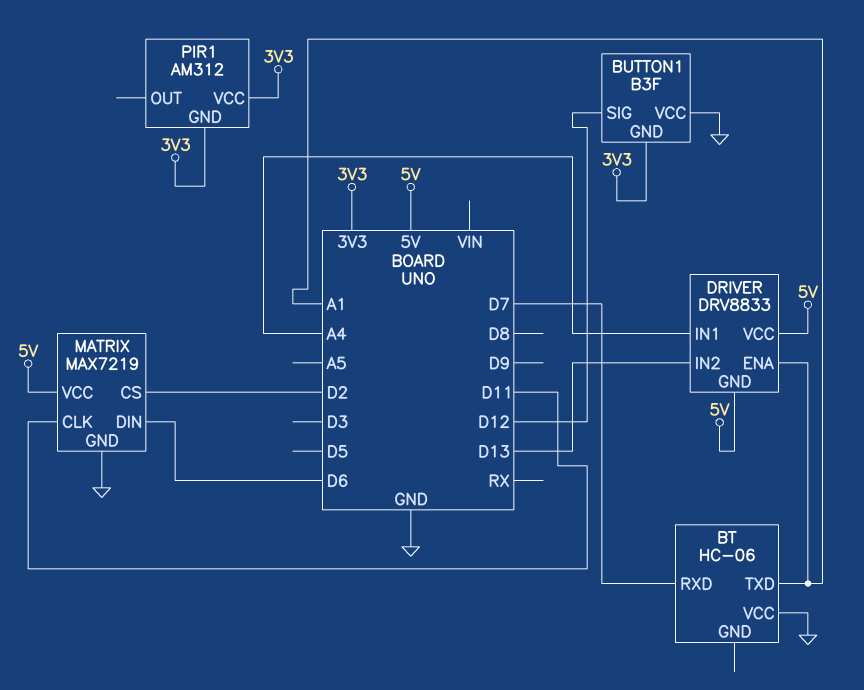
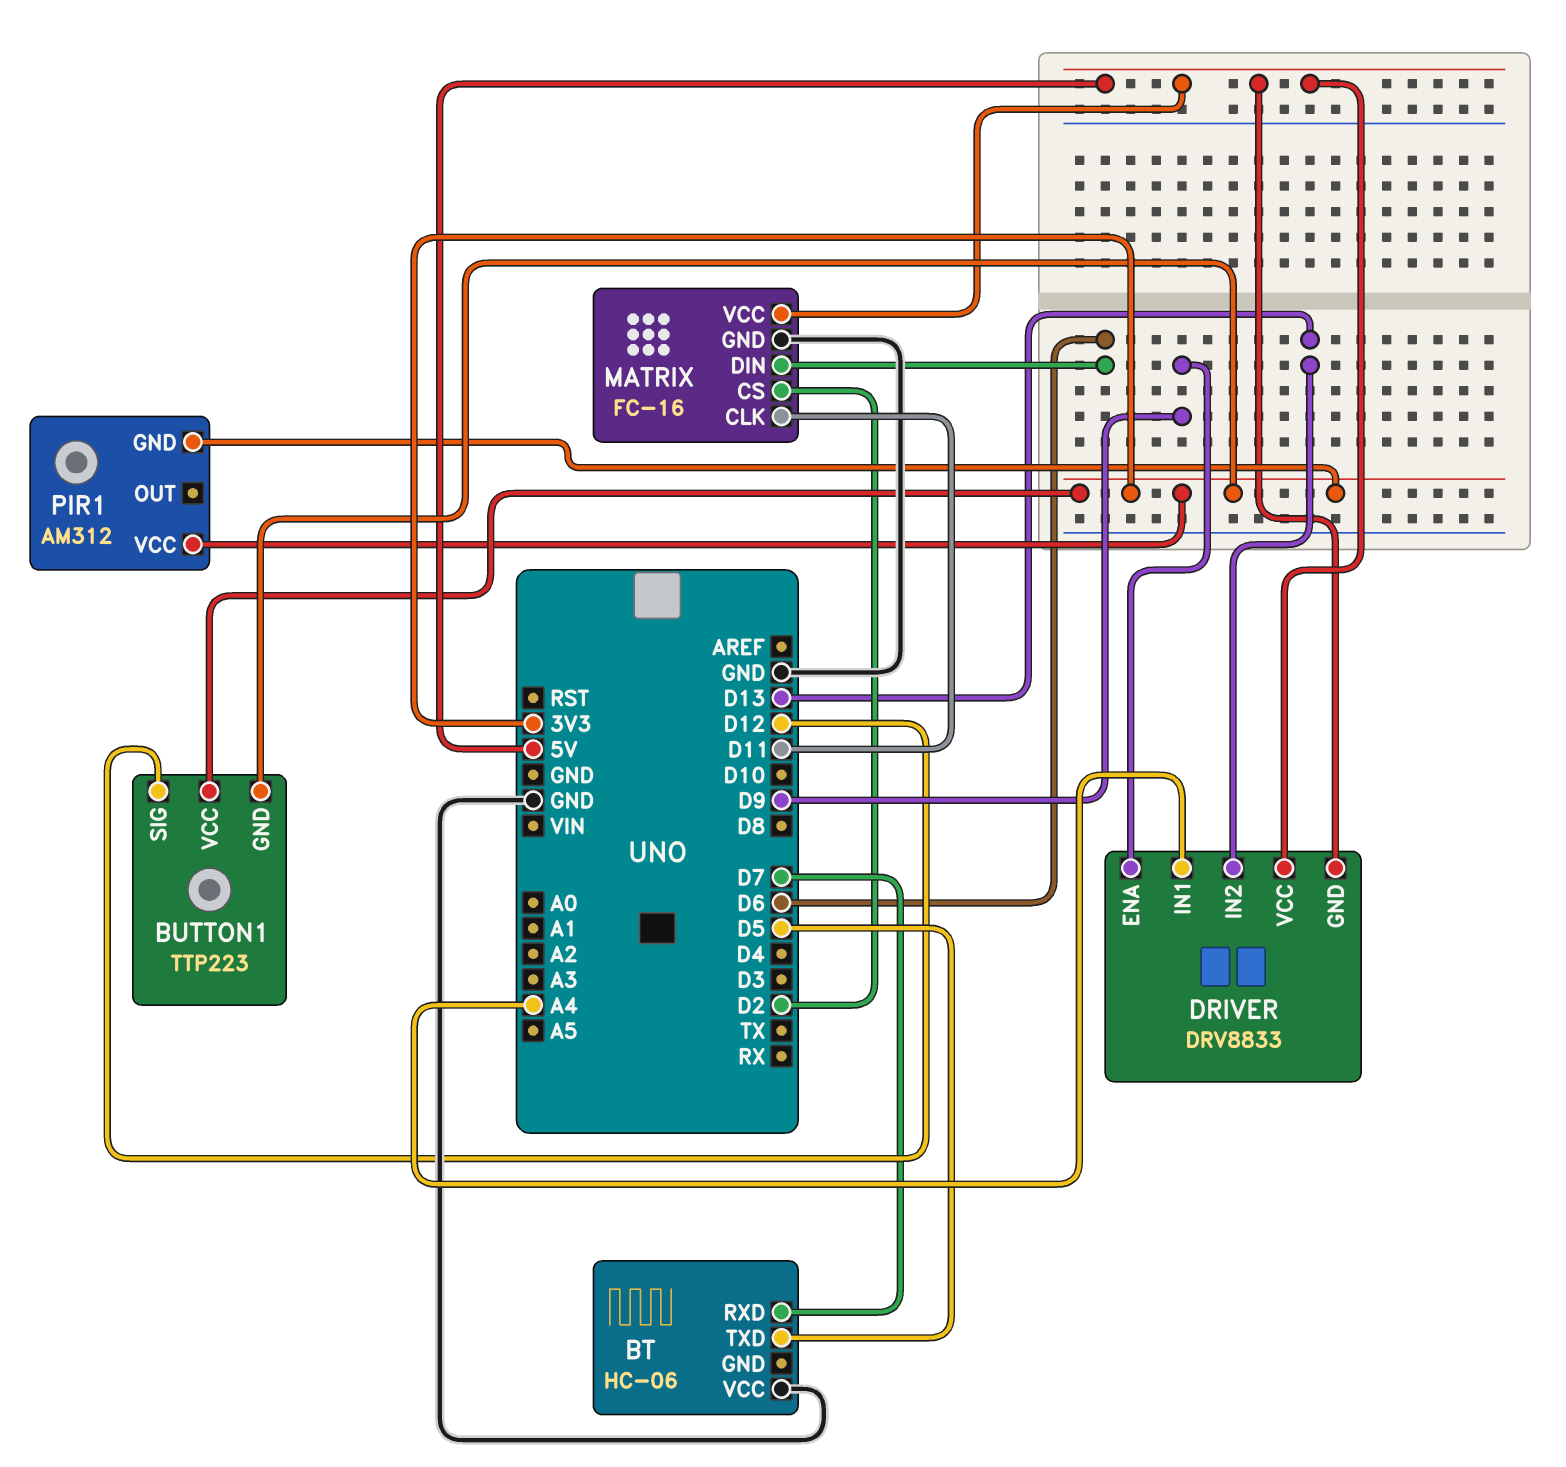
BT pin TXD: A1 -> D5
BUTTON1: B3F -> TTP223
BUTTON1 pin VCC: GND -> 3V3
DRIVER pin ENA: A1 -> D9
MATRIX: MAX7219 -> FC-16

